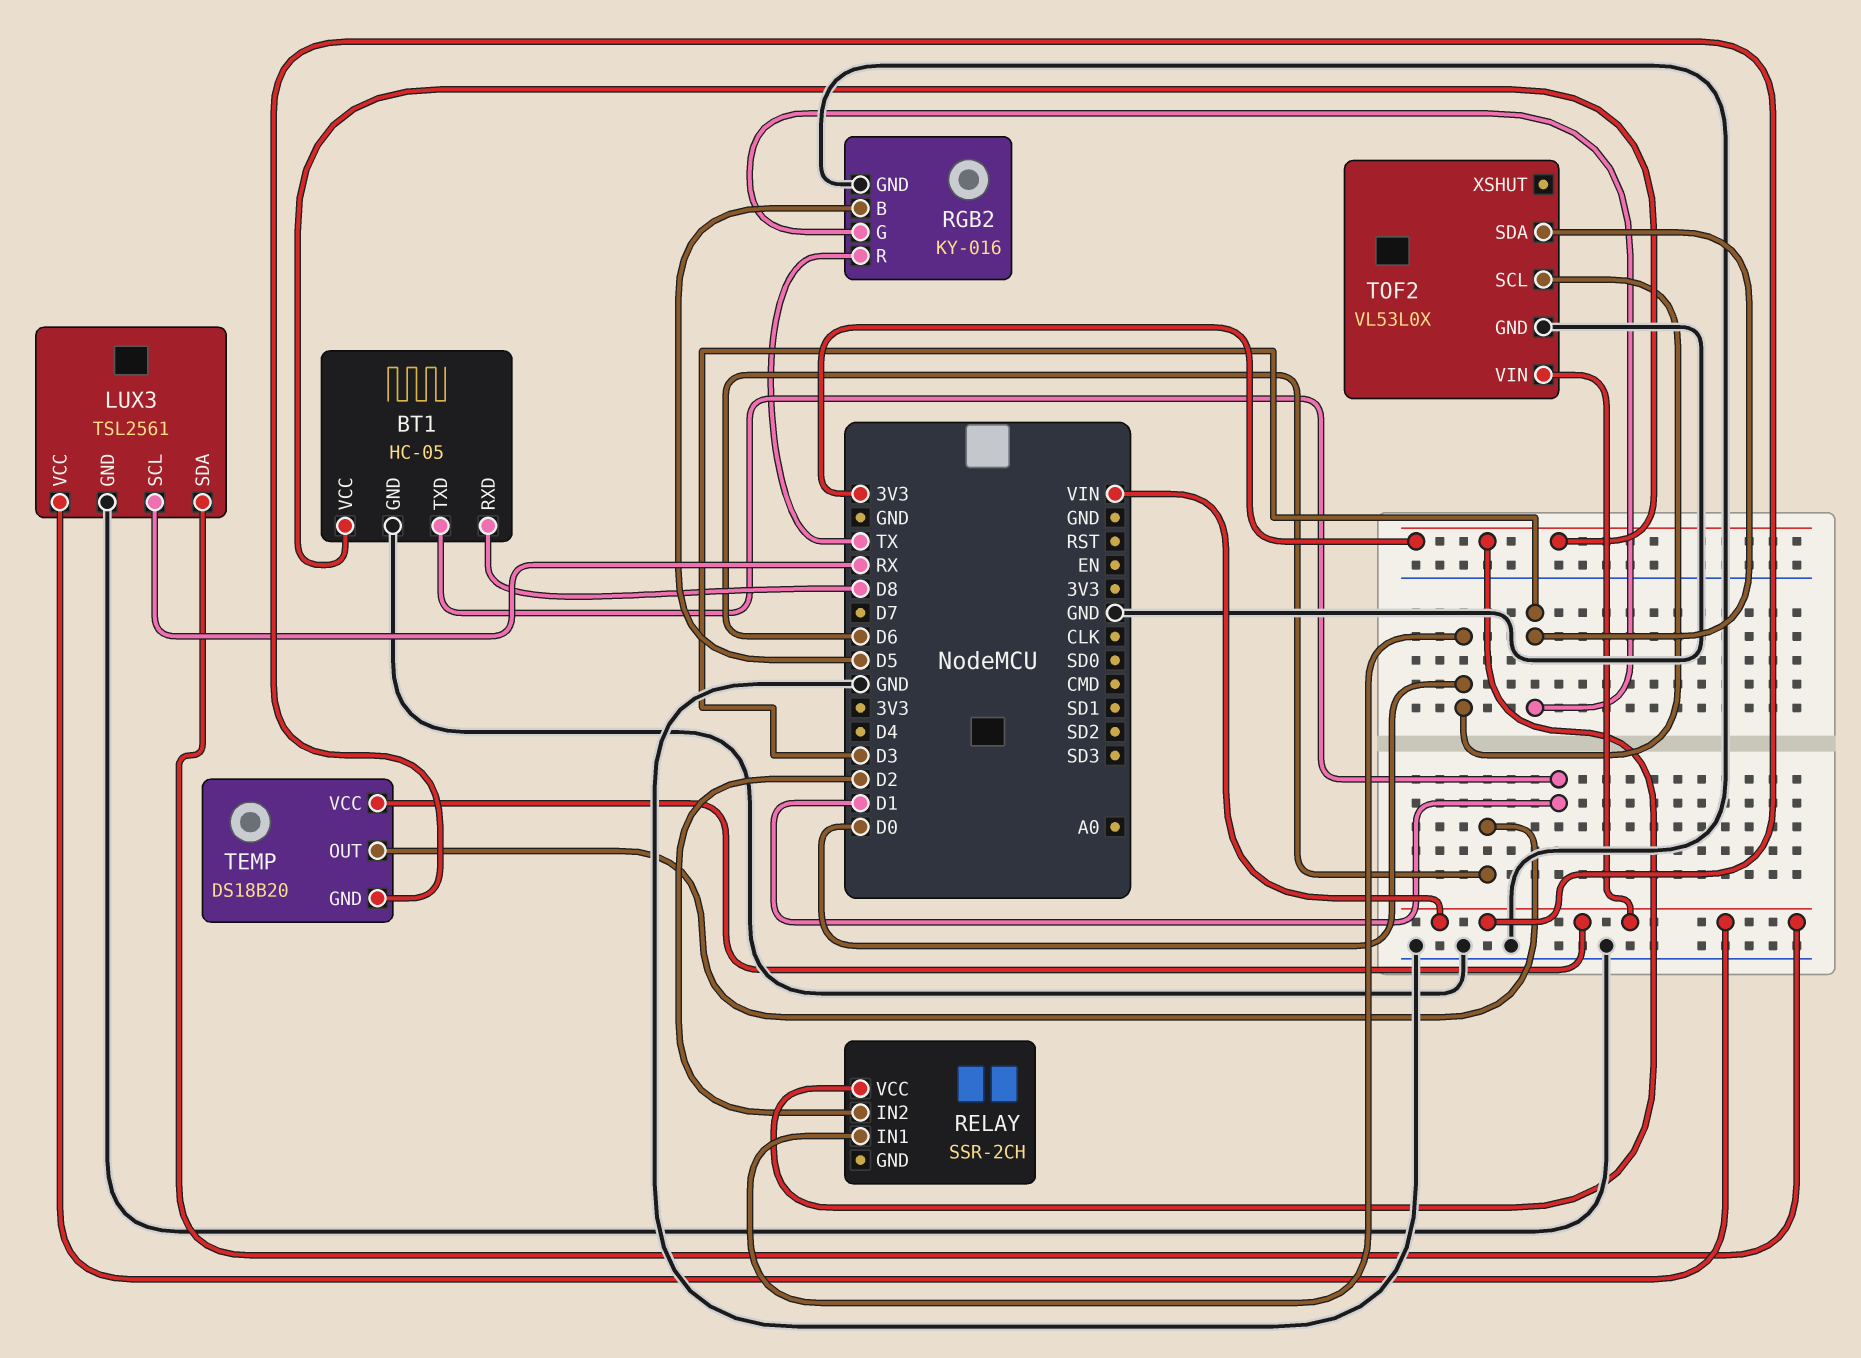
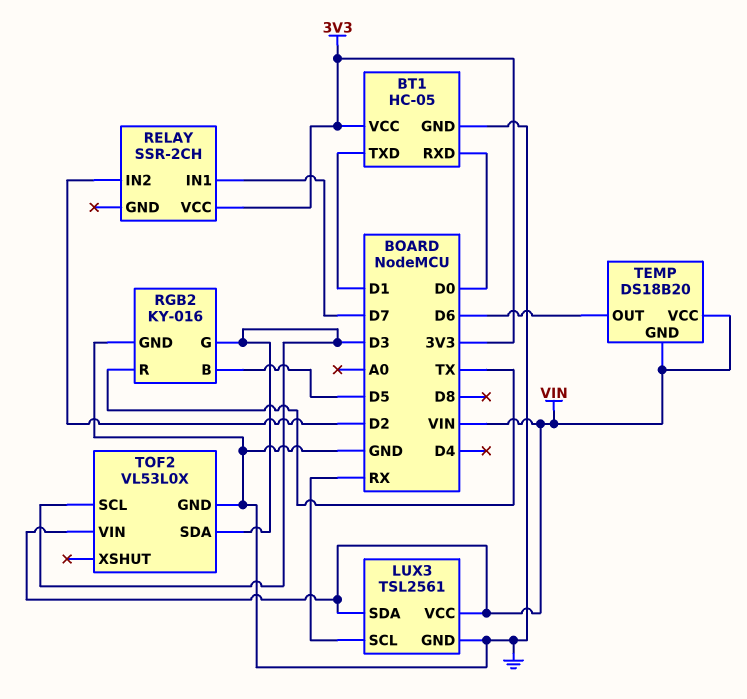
BT1 pin RXD: D8 -> D0
RELAY pin IN1: D0 -> D7
TOF2 pin SCL: D0 -> D3

